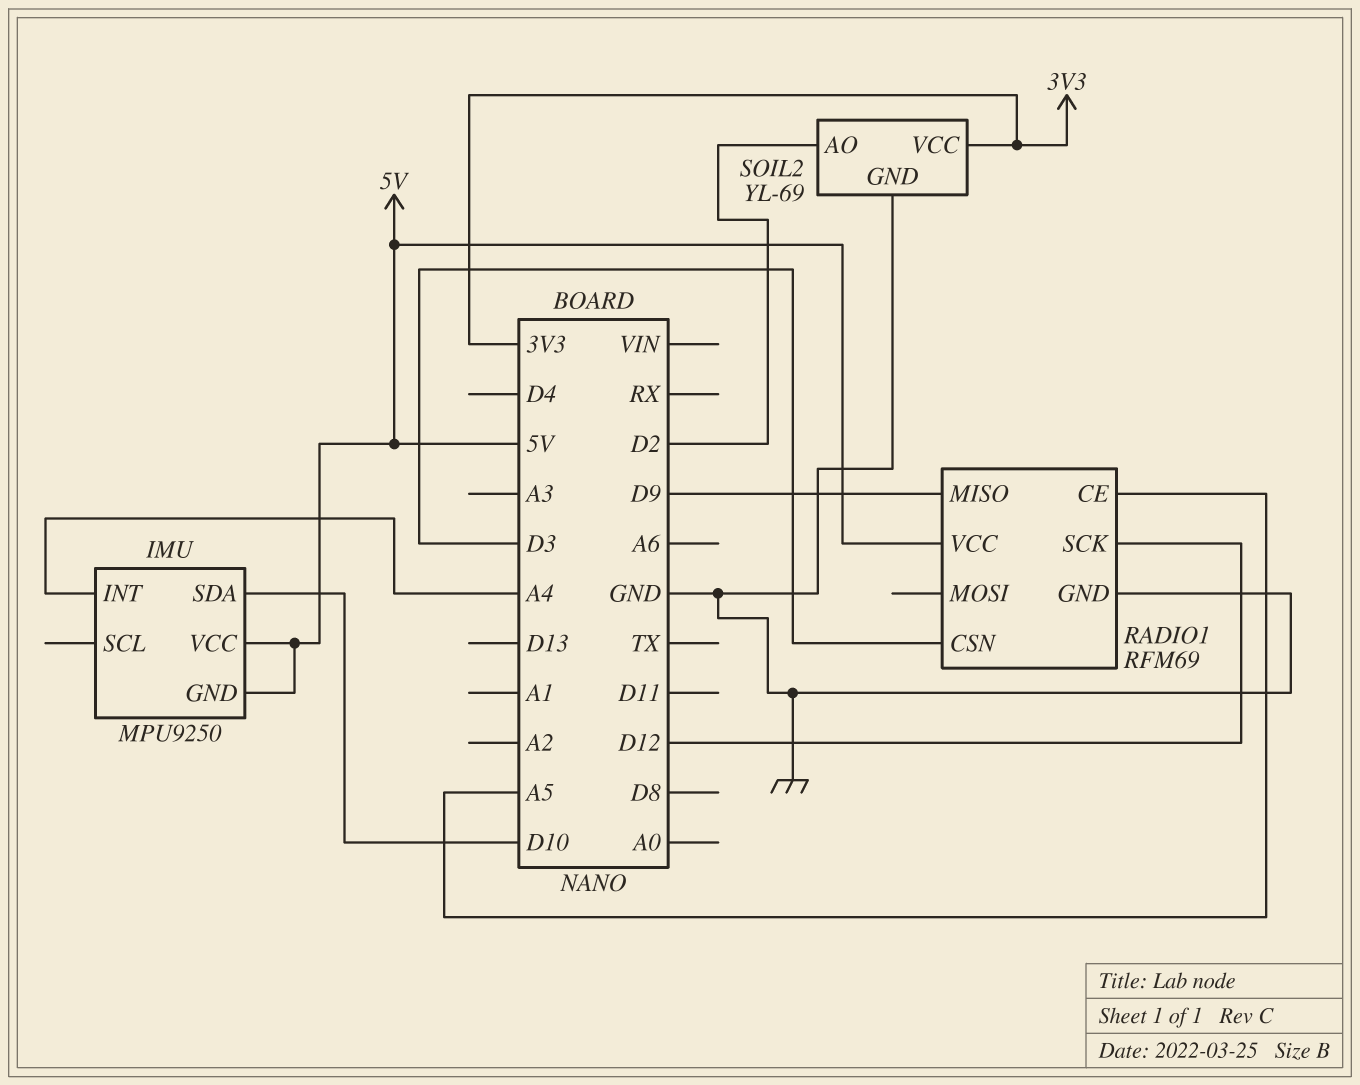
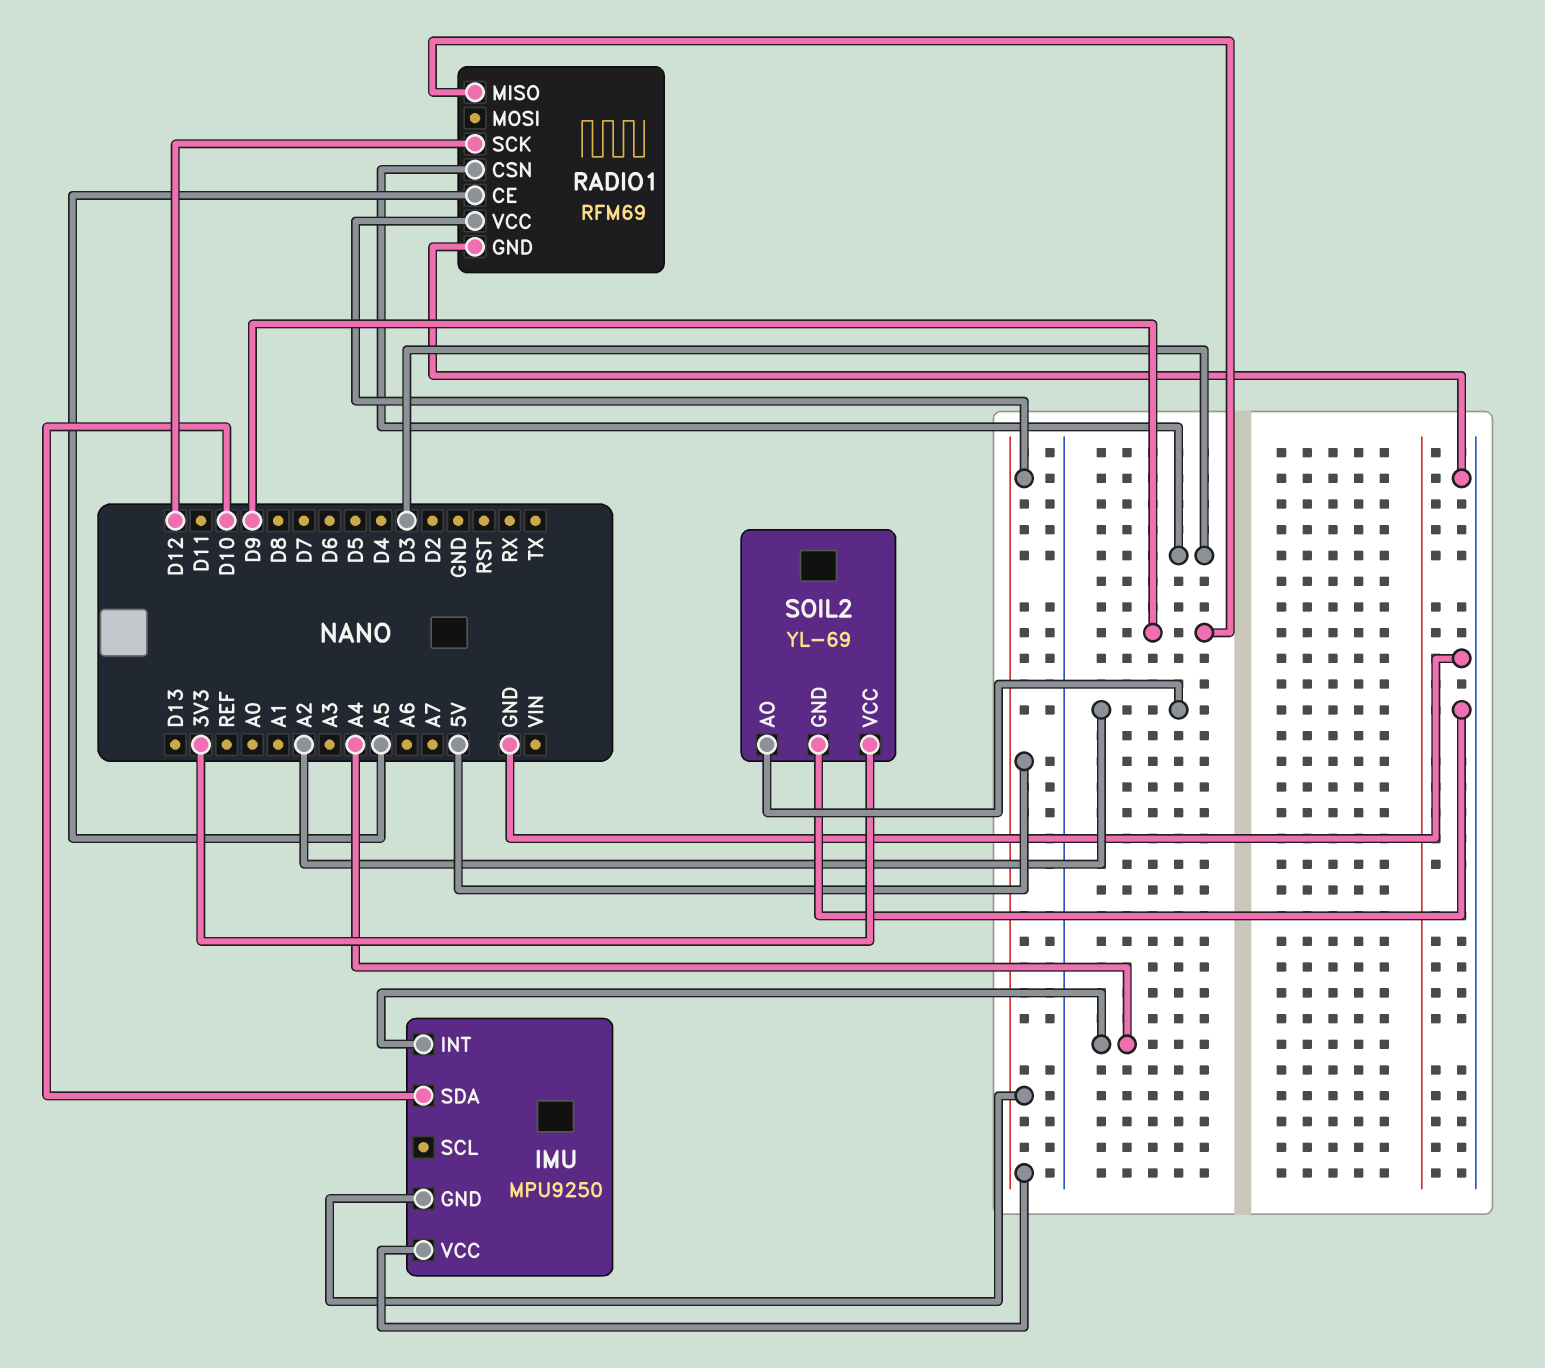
SOIL2 pin AO: D2 -> A2

